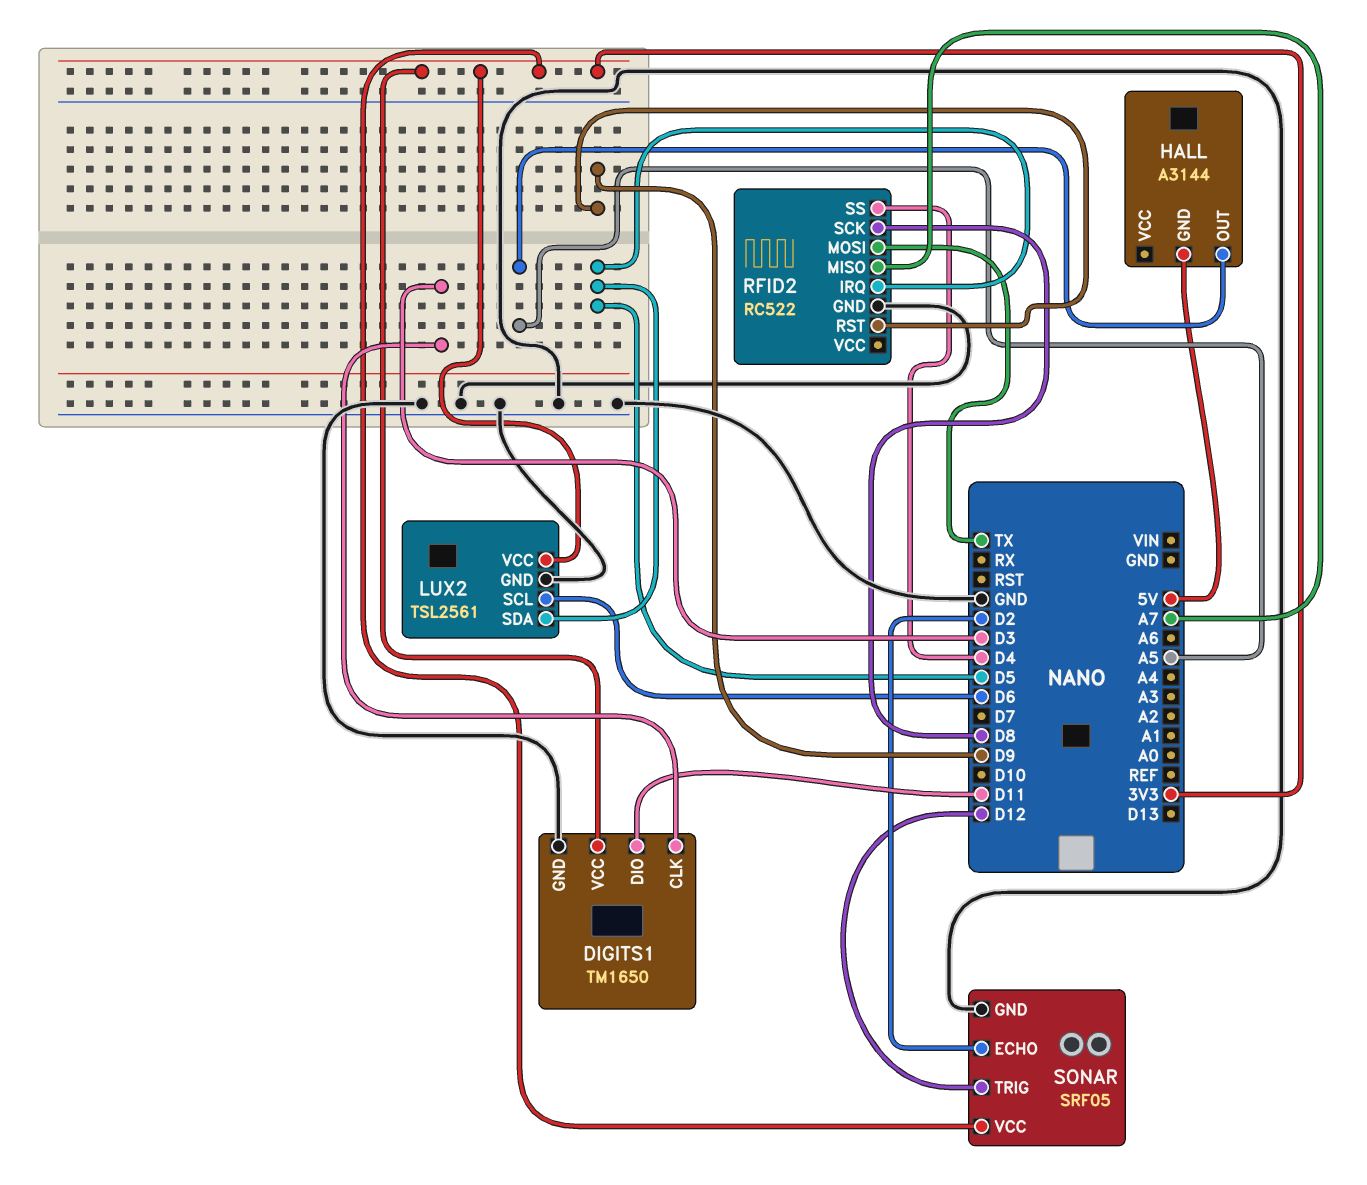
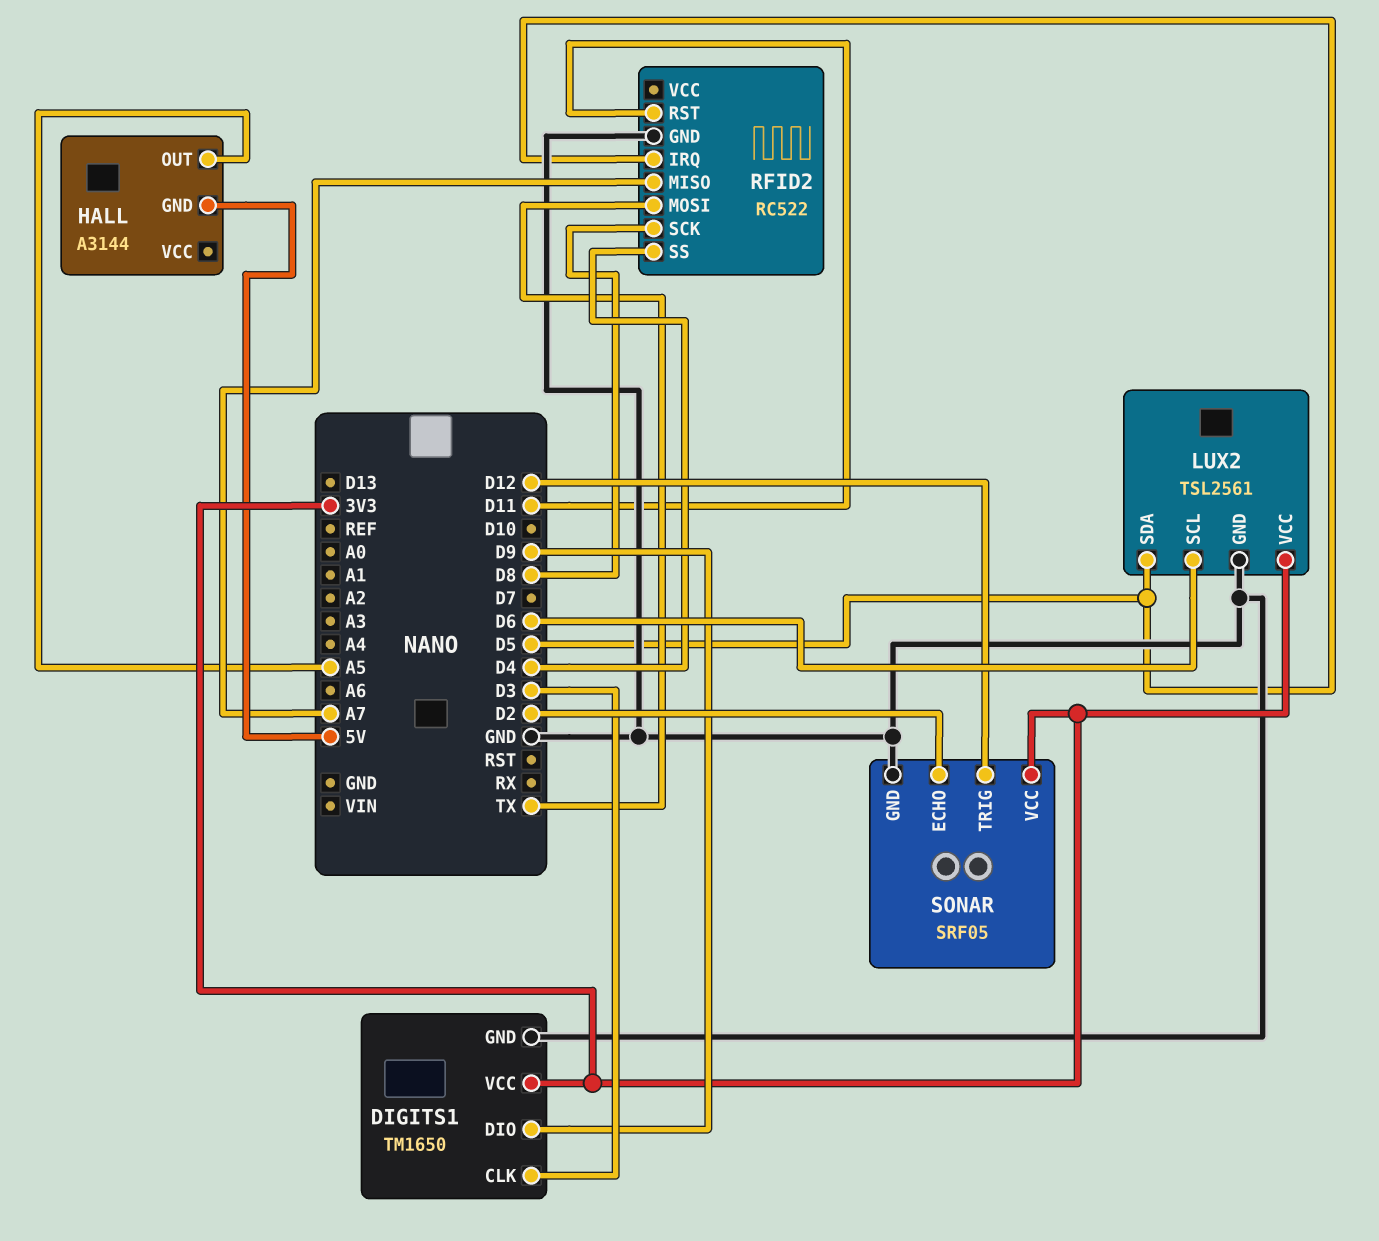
DIGITS1 pin DIO: D11 -> D9
RFID2 pin RST: D9 -> D11

